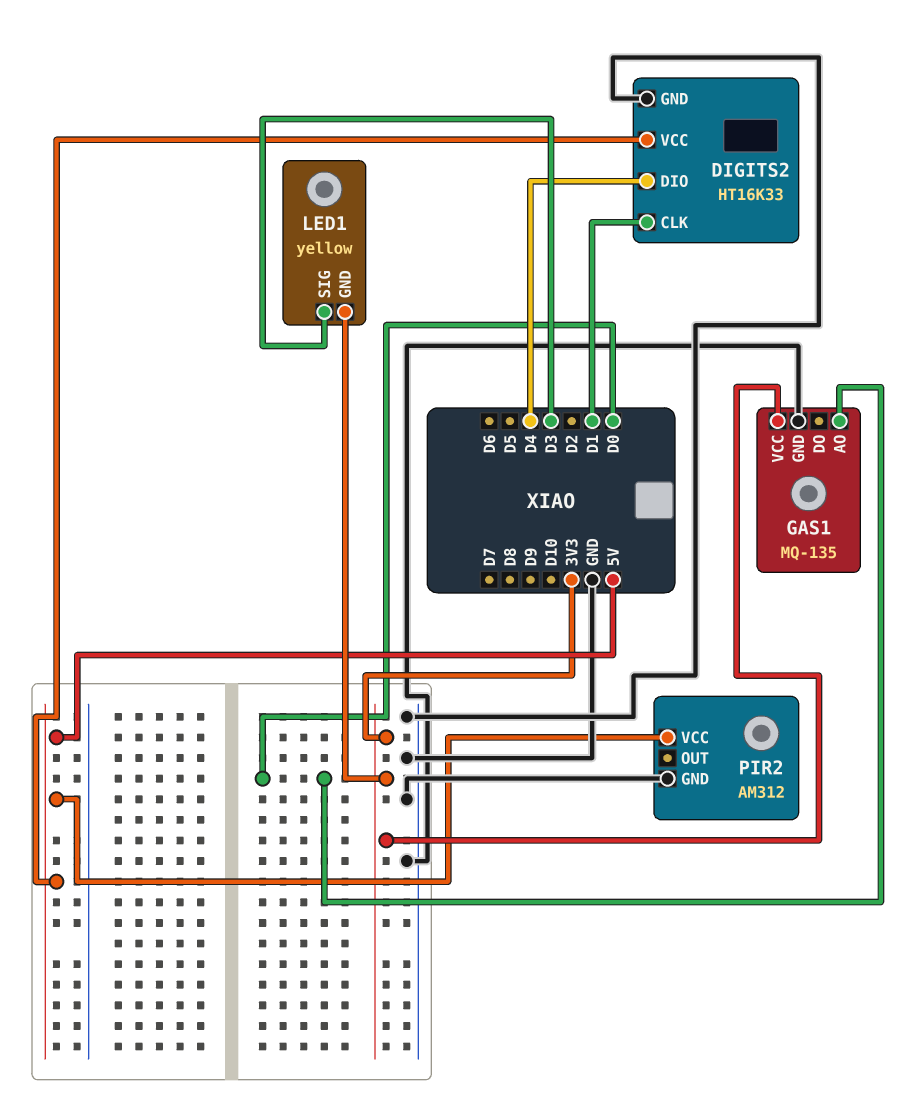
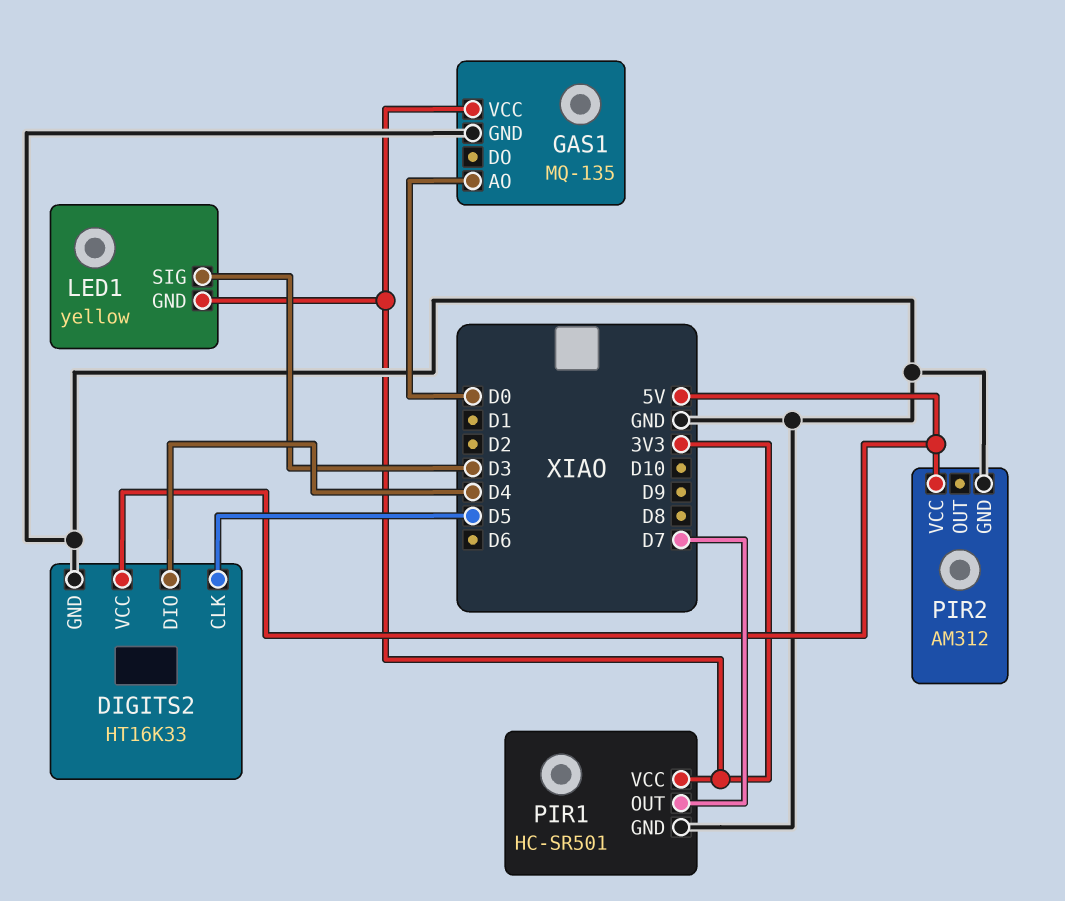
DIGITS2 pin CLK: D1 -> D5
PIR1: none -> HC-SR501
PIR1 pin GND: none -> GND
PIR1 pin OUT: none -> D7
PIR1 pin VCC: none -> 3V3

